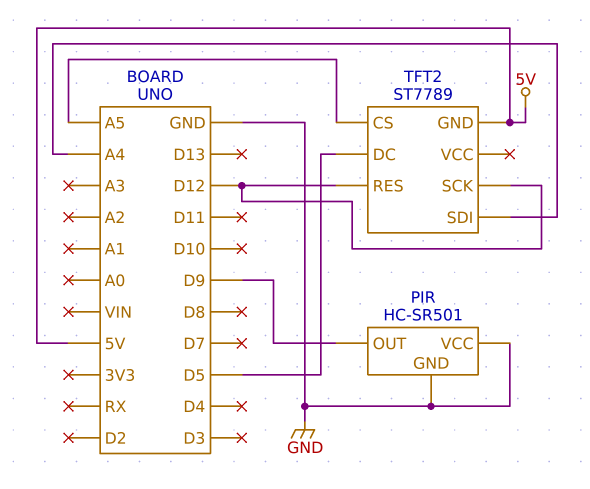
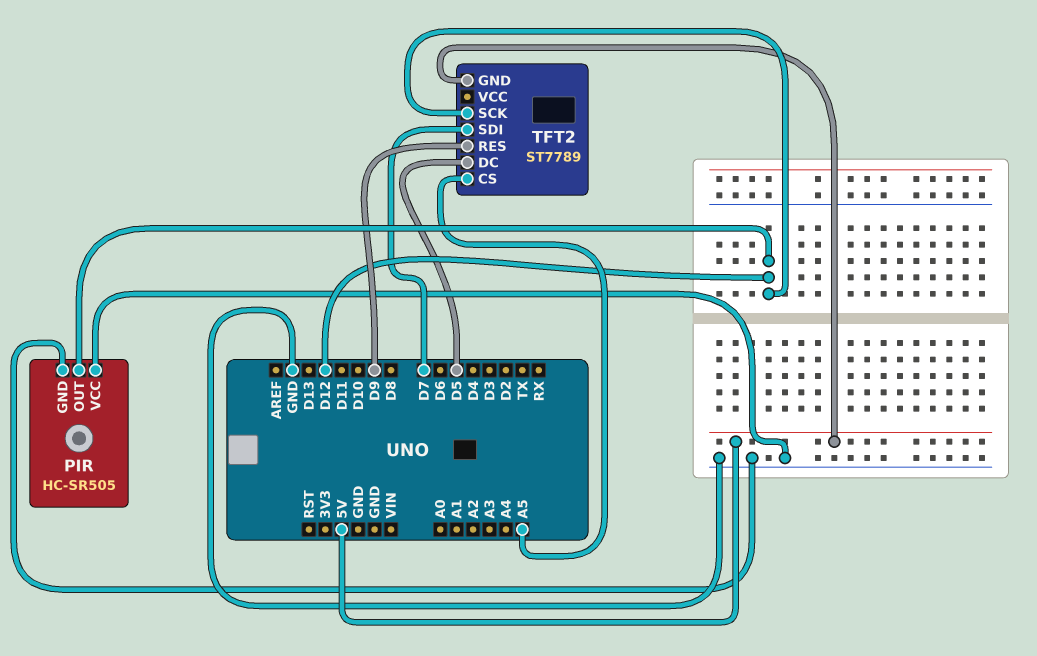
PIR: HC-SR501 -> HC-SR505
PIR pin OUT: D9 -> D12
TFT2 pin RES: D12 -> D9
TFT2 pin SDI: A4 -> D7

